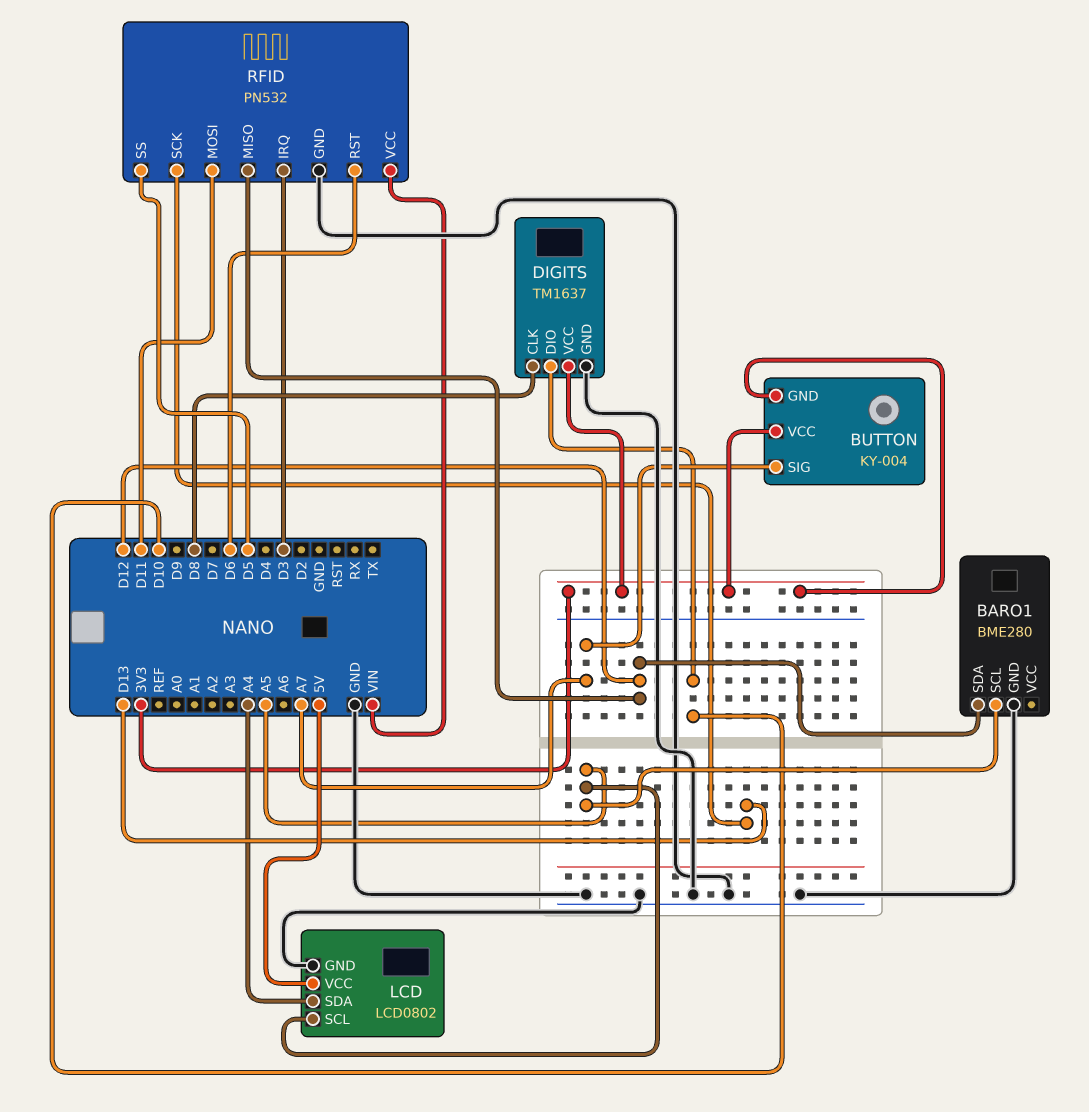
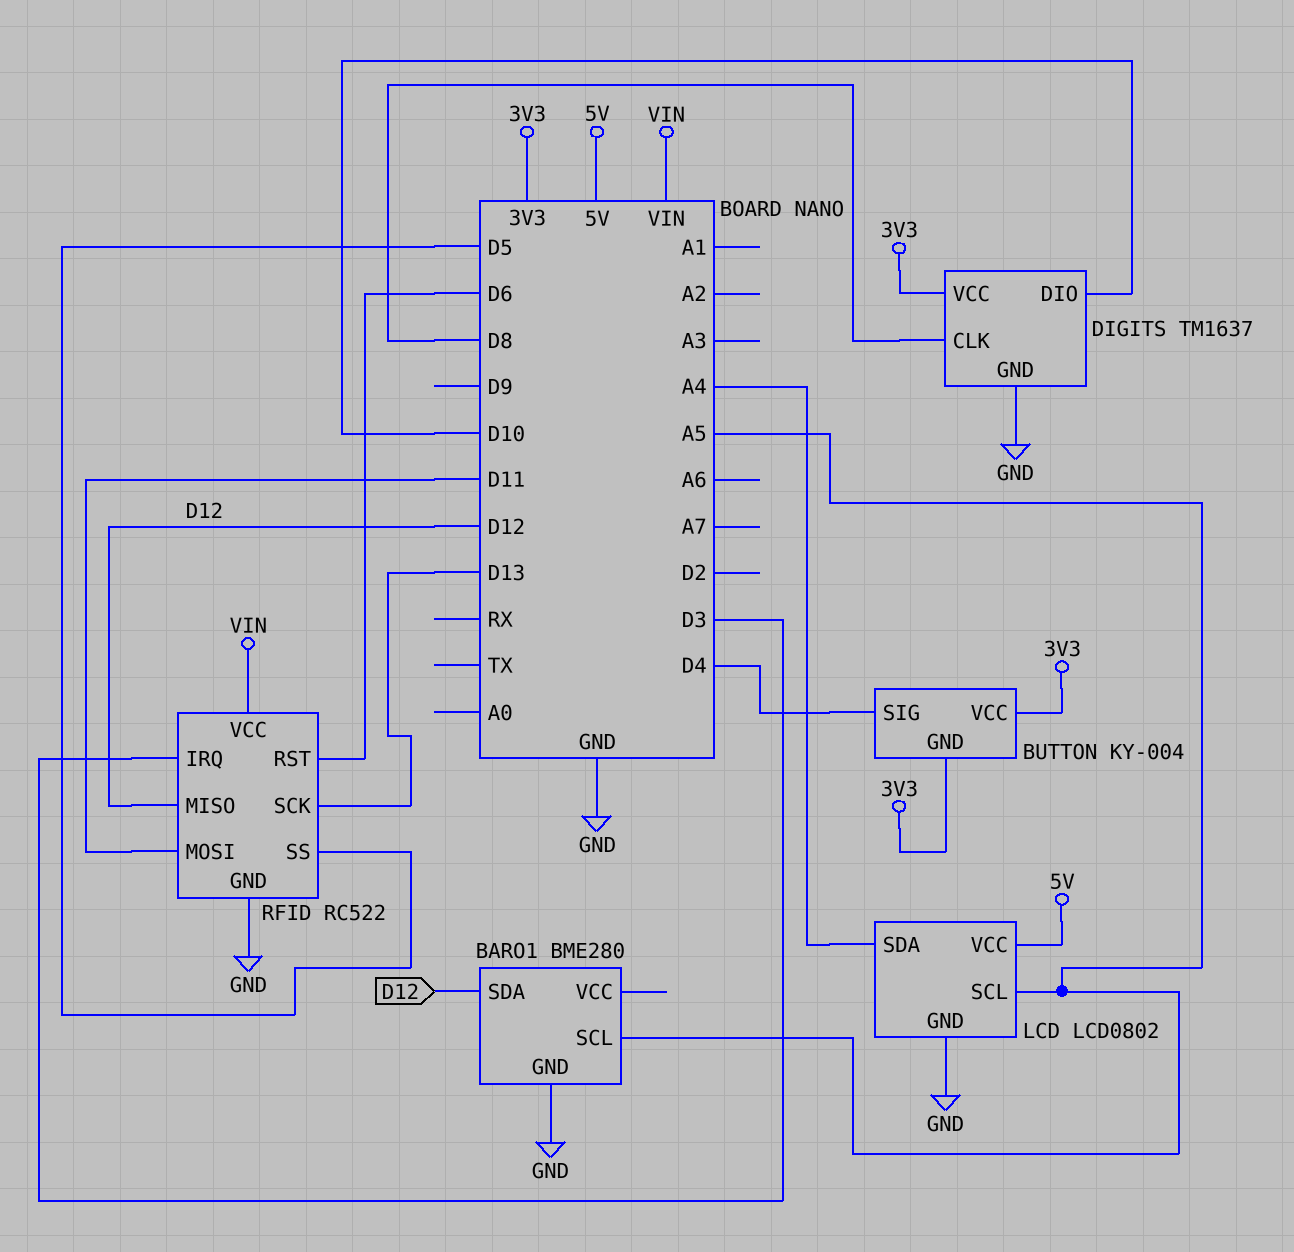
BUTTON pin SIG: A7 -> D4
RFID: PN532 -> RC522

